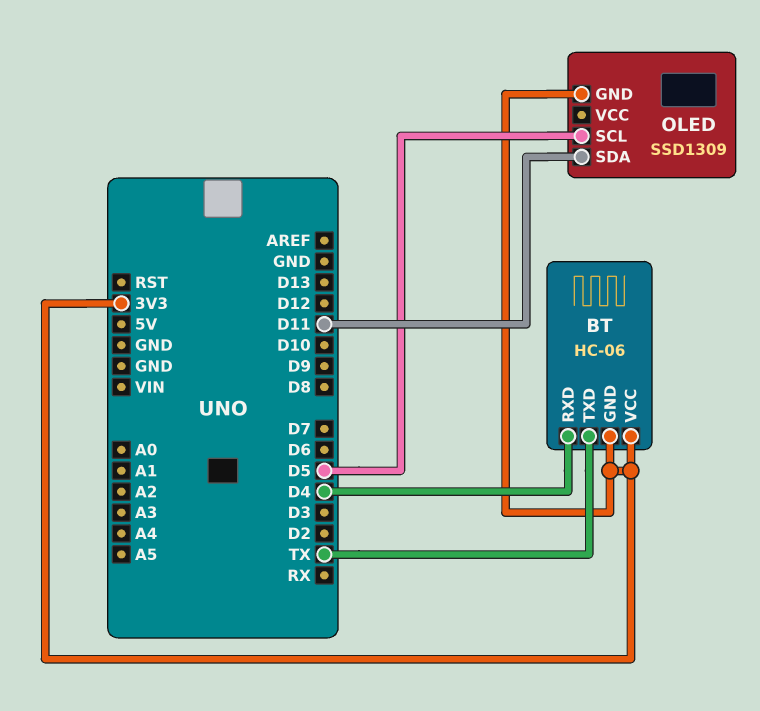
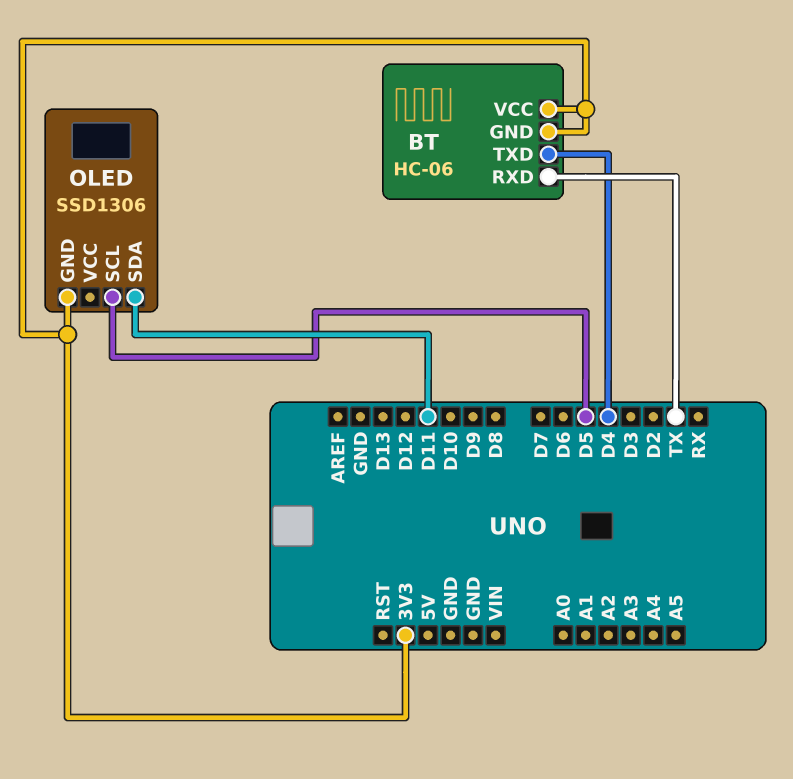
BT pin RXD: D4 -> TX
BT pin TXD: TX -> D4
OLED: SSD1309 -> SSD1306

